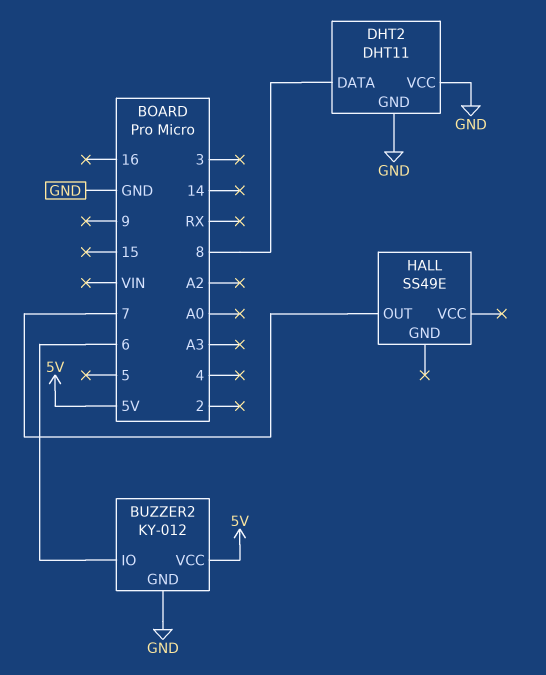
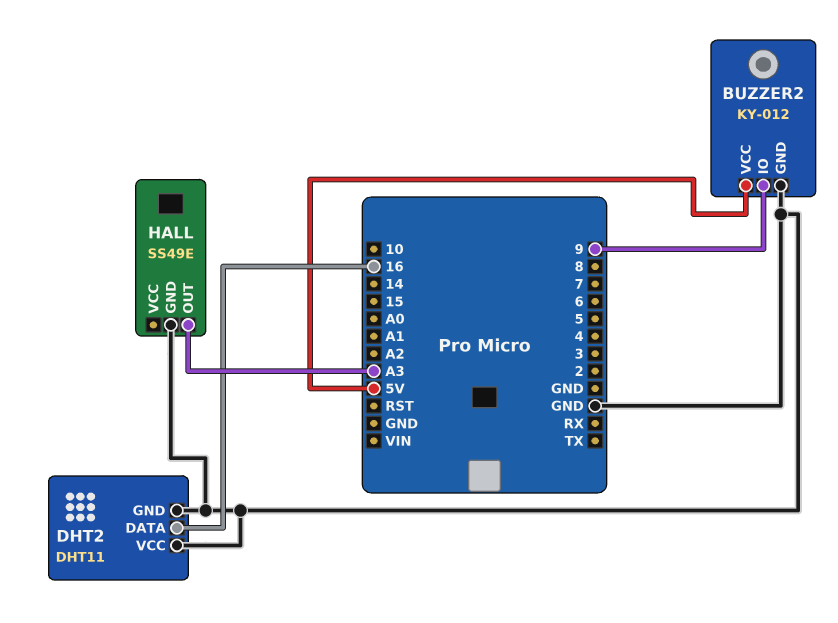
BUZZER2 pin IO: 6 -> 9
DHT2 pin DATA: 8 -> 16
HALL pin GND: none -> GND
HALL pin OUT: 7 -> A3

